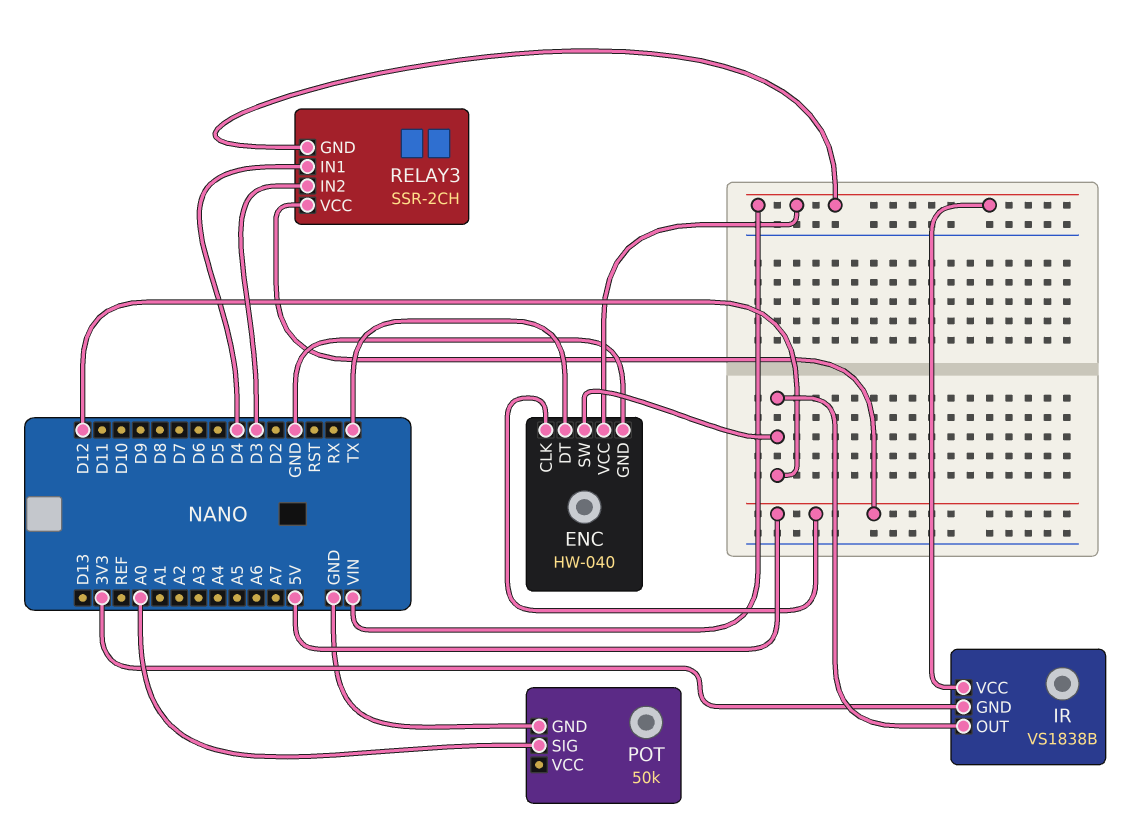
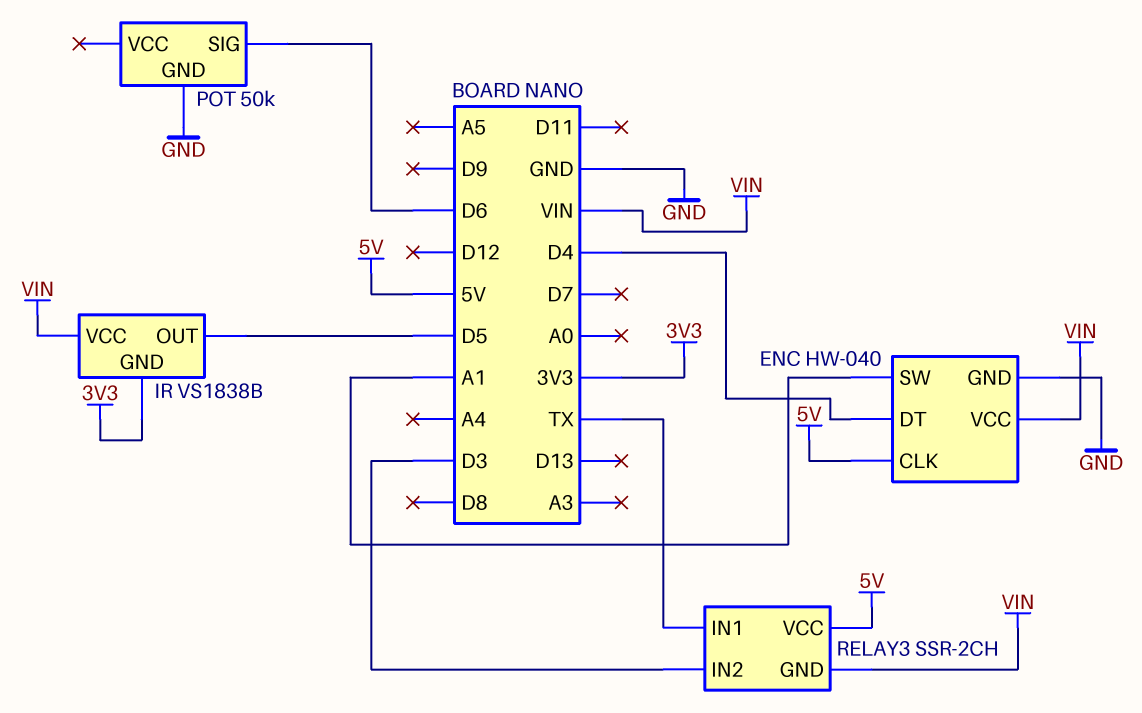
ENC pin DT: TX -> D4
ENC pin SW: D12 -> A1
IR pin OUT: D12 -> D5
POT pin SIG: A0 -> D6
RELAY3 pin IN1: D4 -> TX

